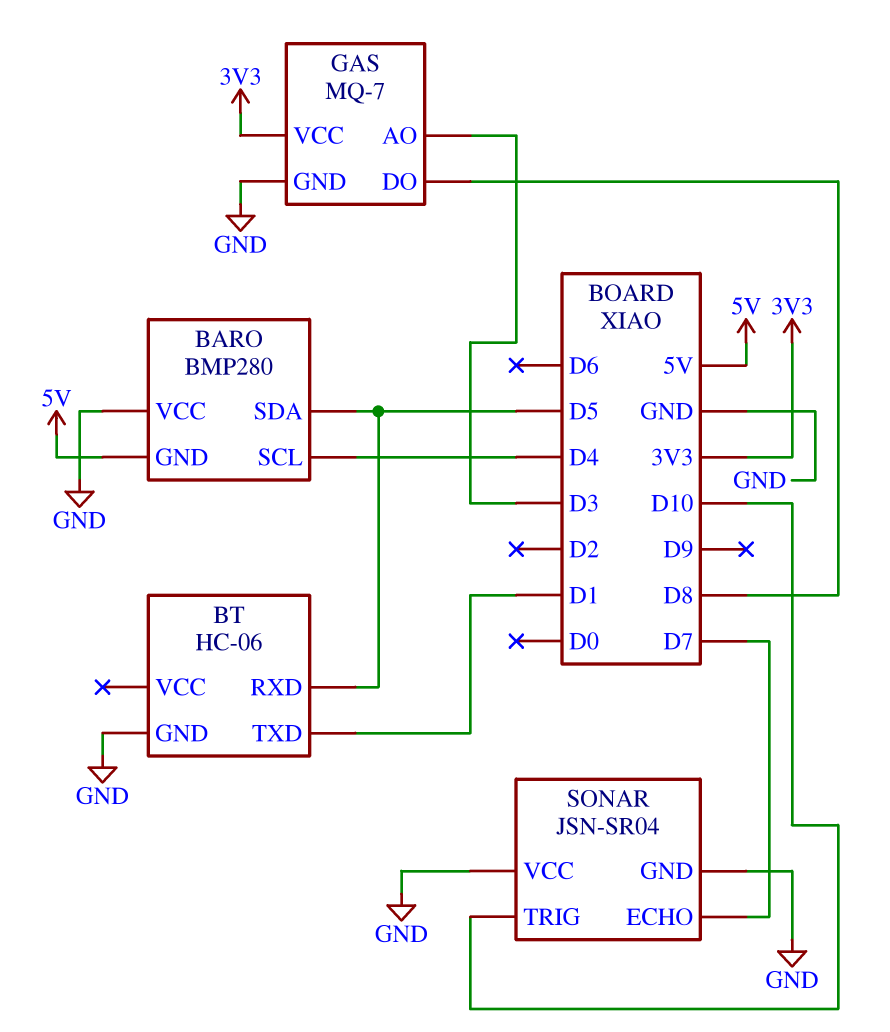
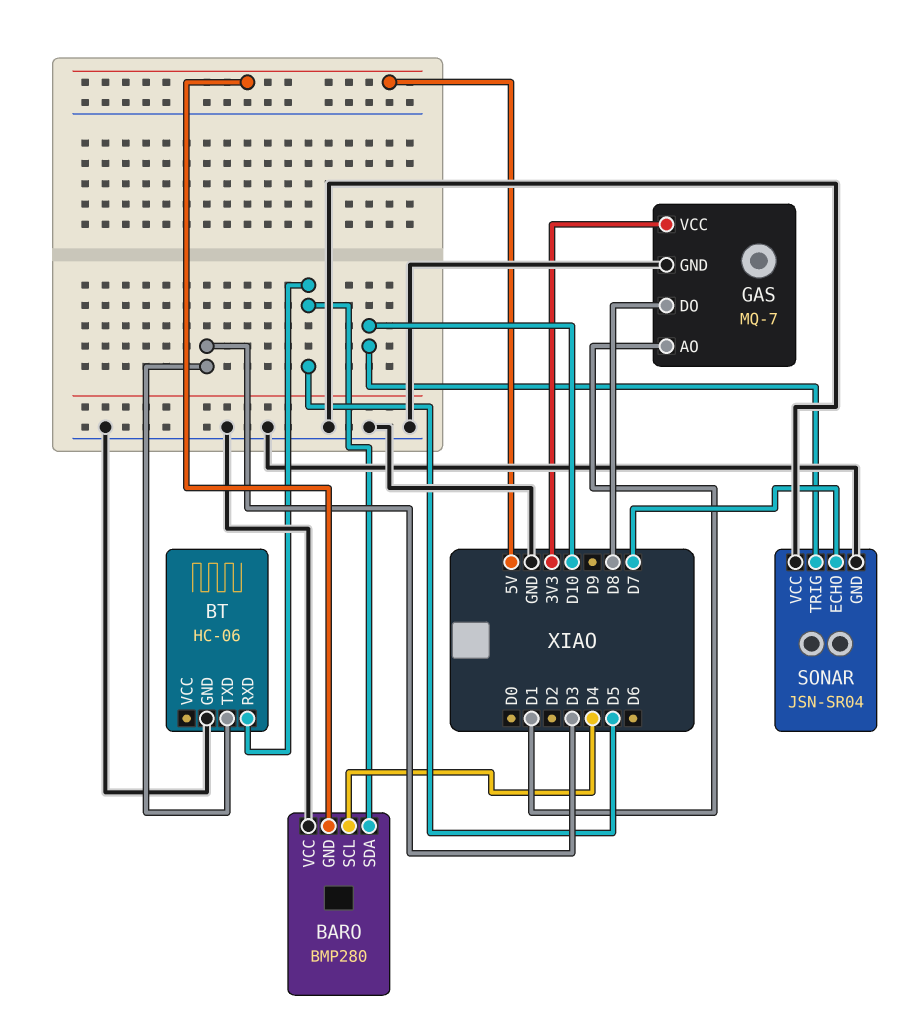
BT pin TXD: D1 -> D3
GAS pin AO: D3 -> D1

